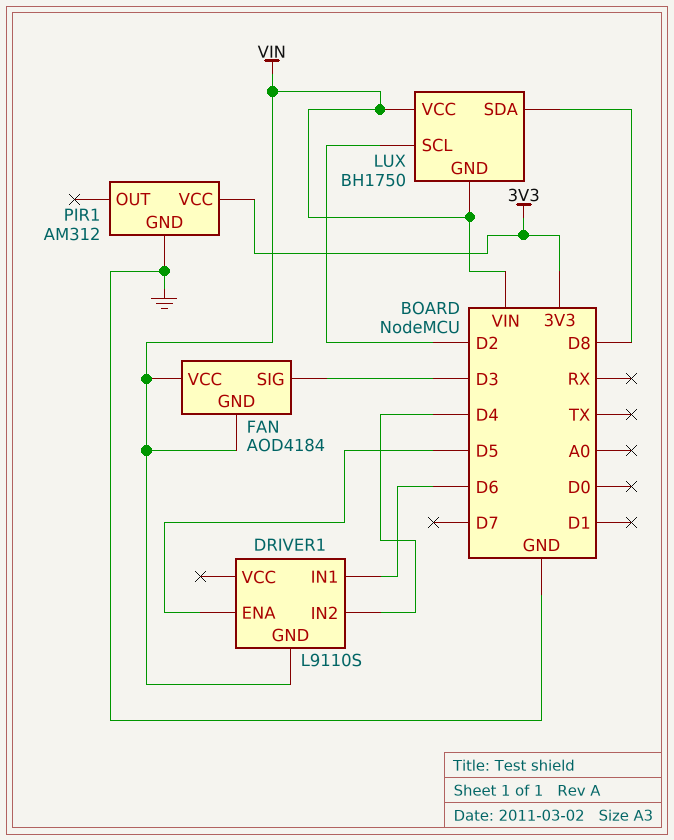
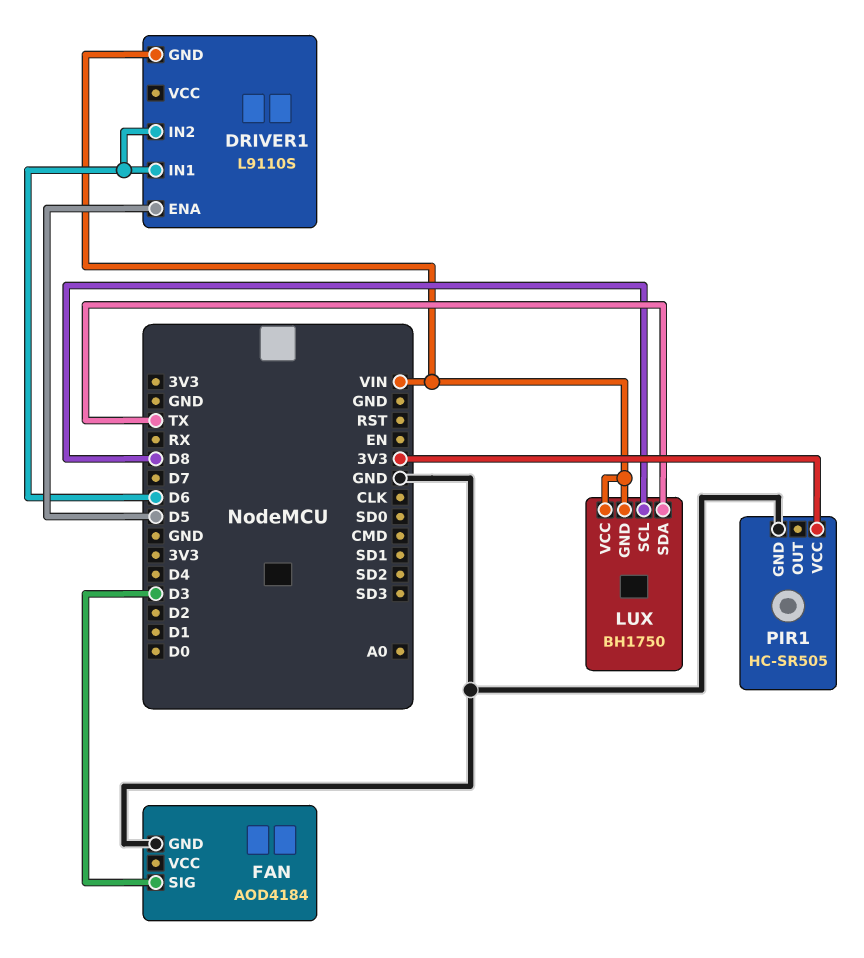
DRIVER1 pin IN2: D4 -> D6
FAN pin GND: VIN -> GND
FAN pin VCC: VIN -> none
LUX pin SCL: D2 -> D8
LUX pin SDA: D8 -> TX
PIR1: AM312 -> HC-SR505

